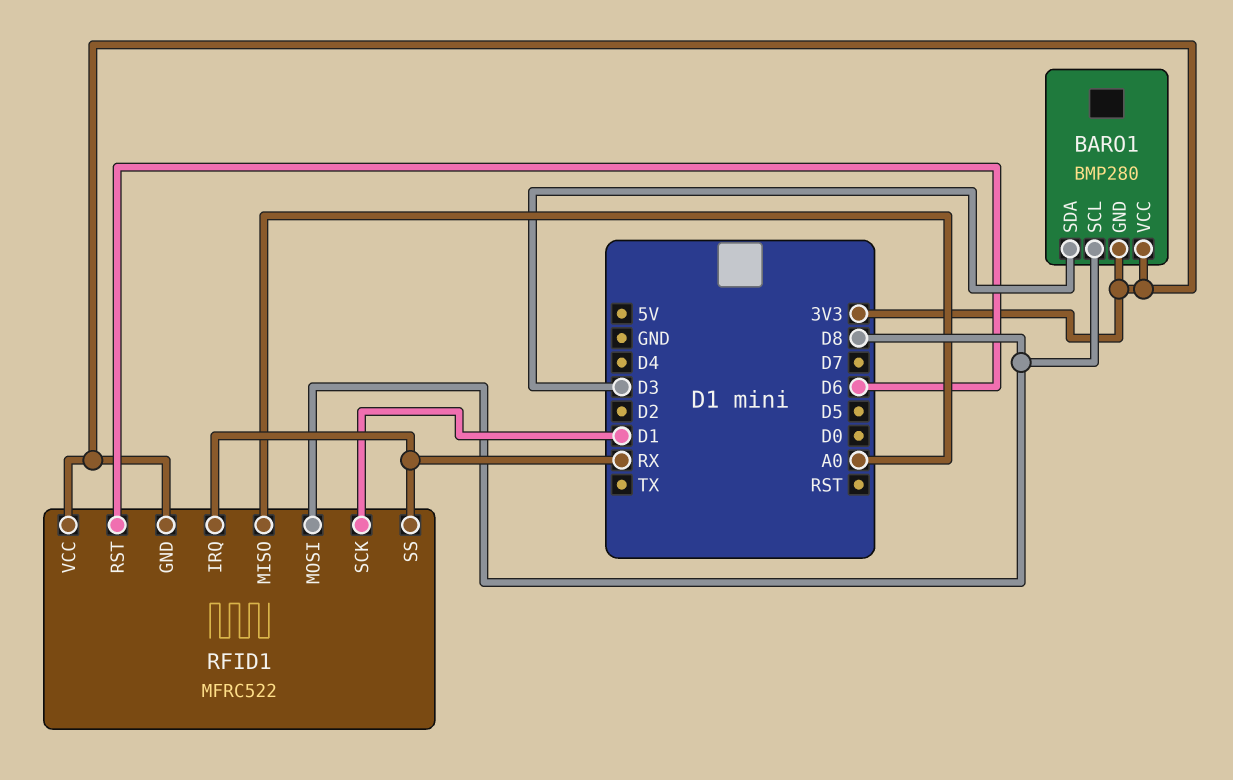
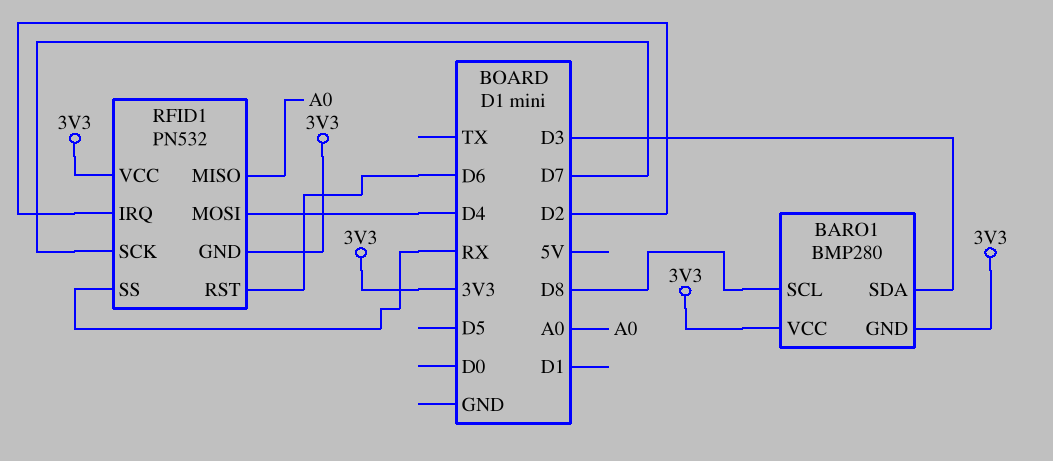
RFID1: MFRC522 -> PN532
RFID1 pin IRQ: RX -> D2
RFID1 pin MOSI: D8 -> D4
RFID1 pin SCK: D1 -> D7

